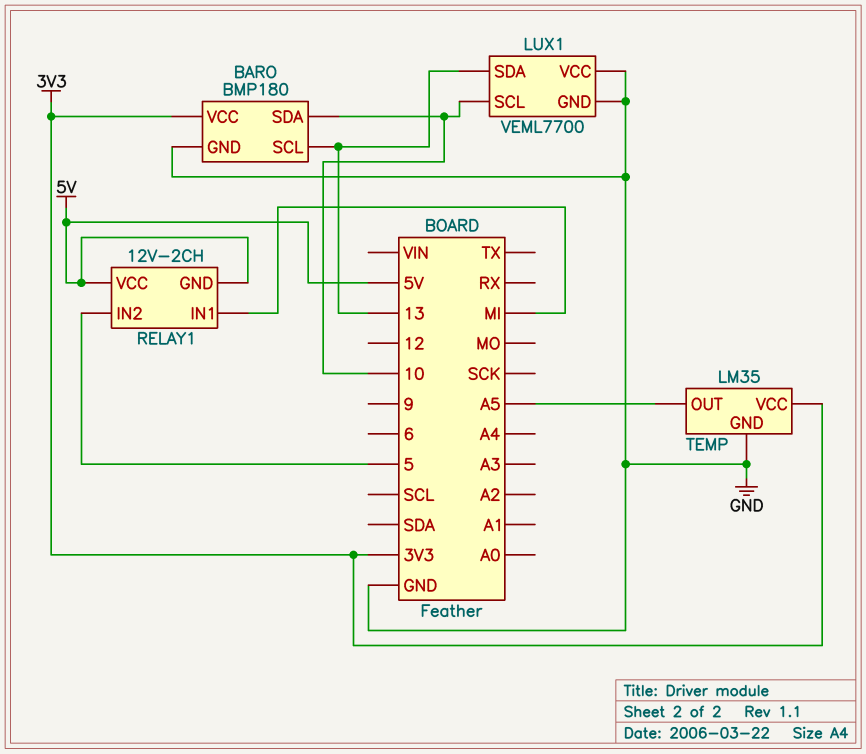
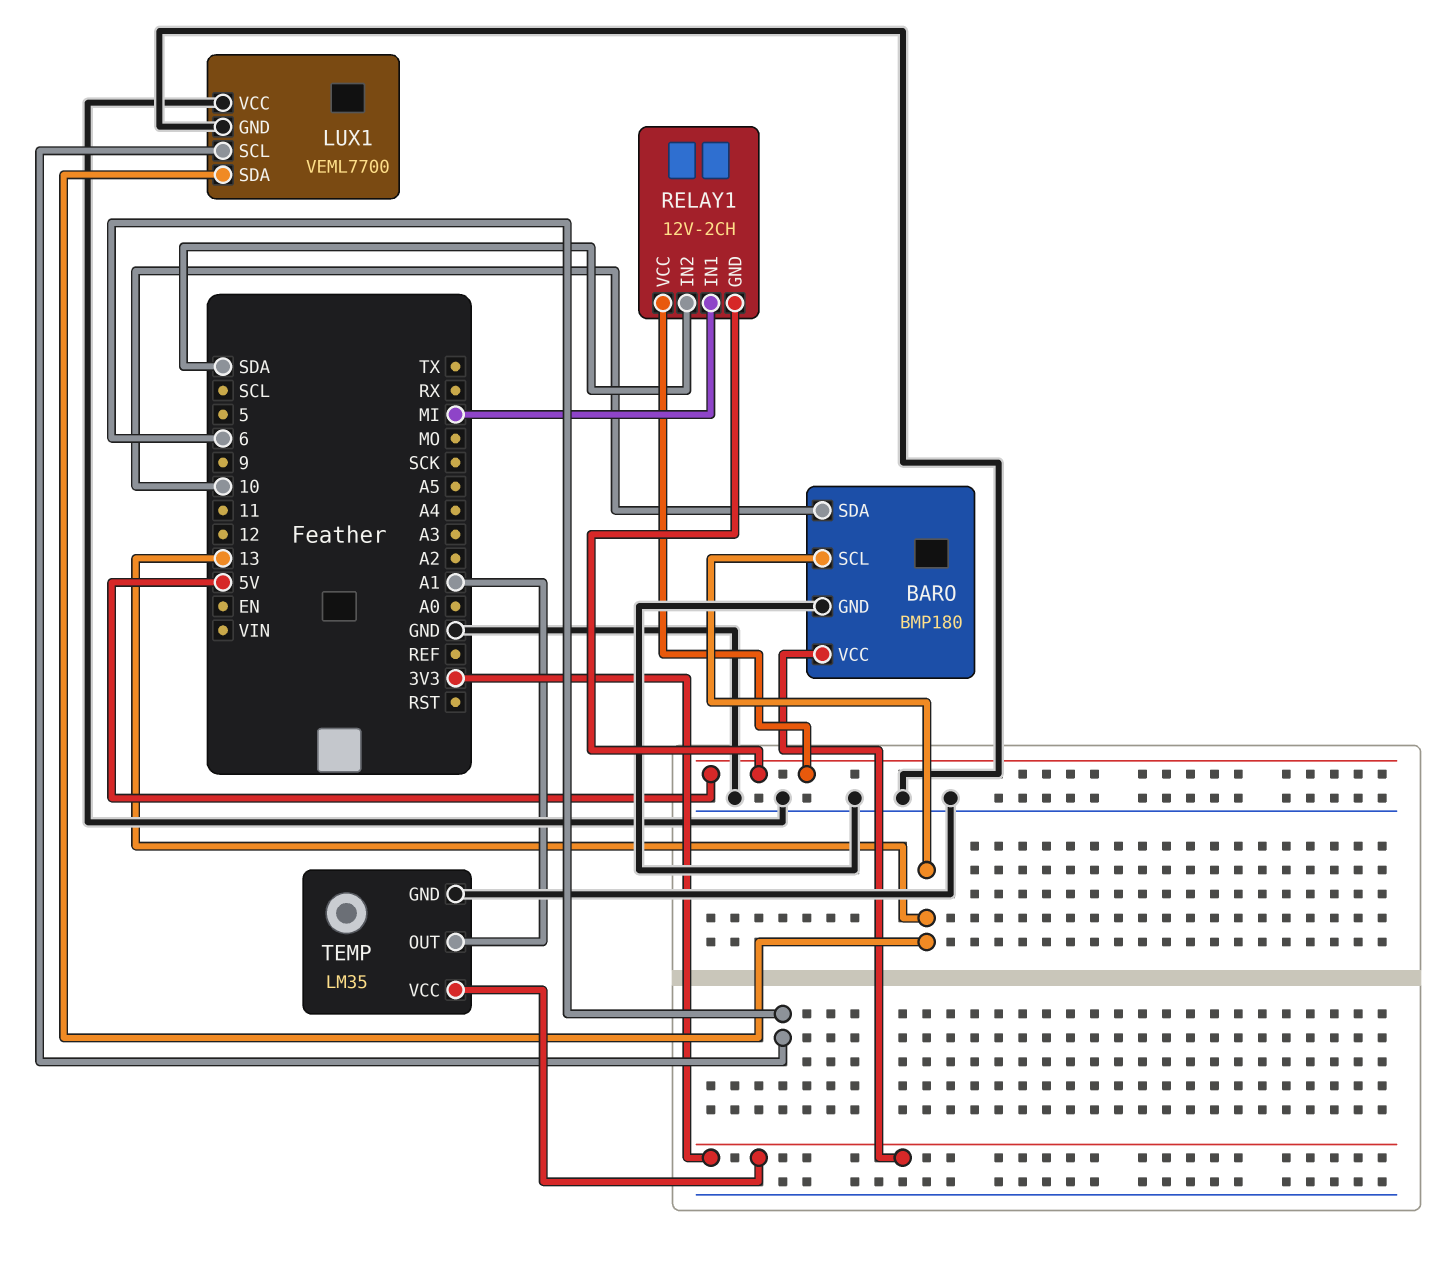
LUX1 pin SCL: 10 -> 6
RELAY1 pin IN2: 5 -> SDA
TEMP pin OUT: A5 -> A1

